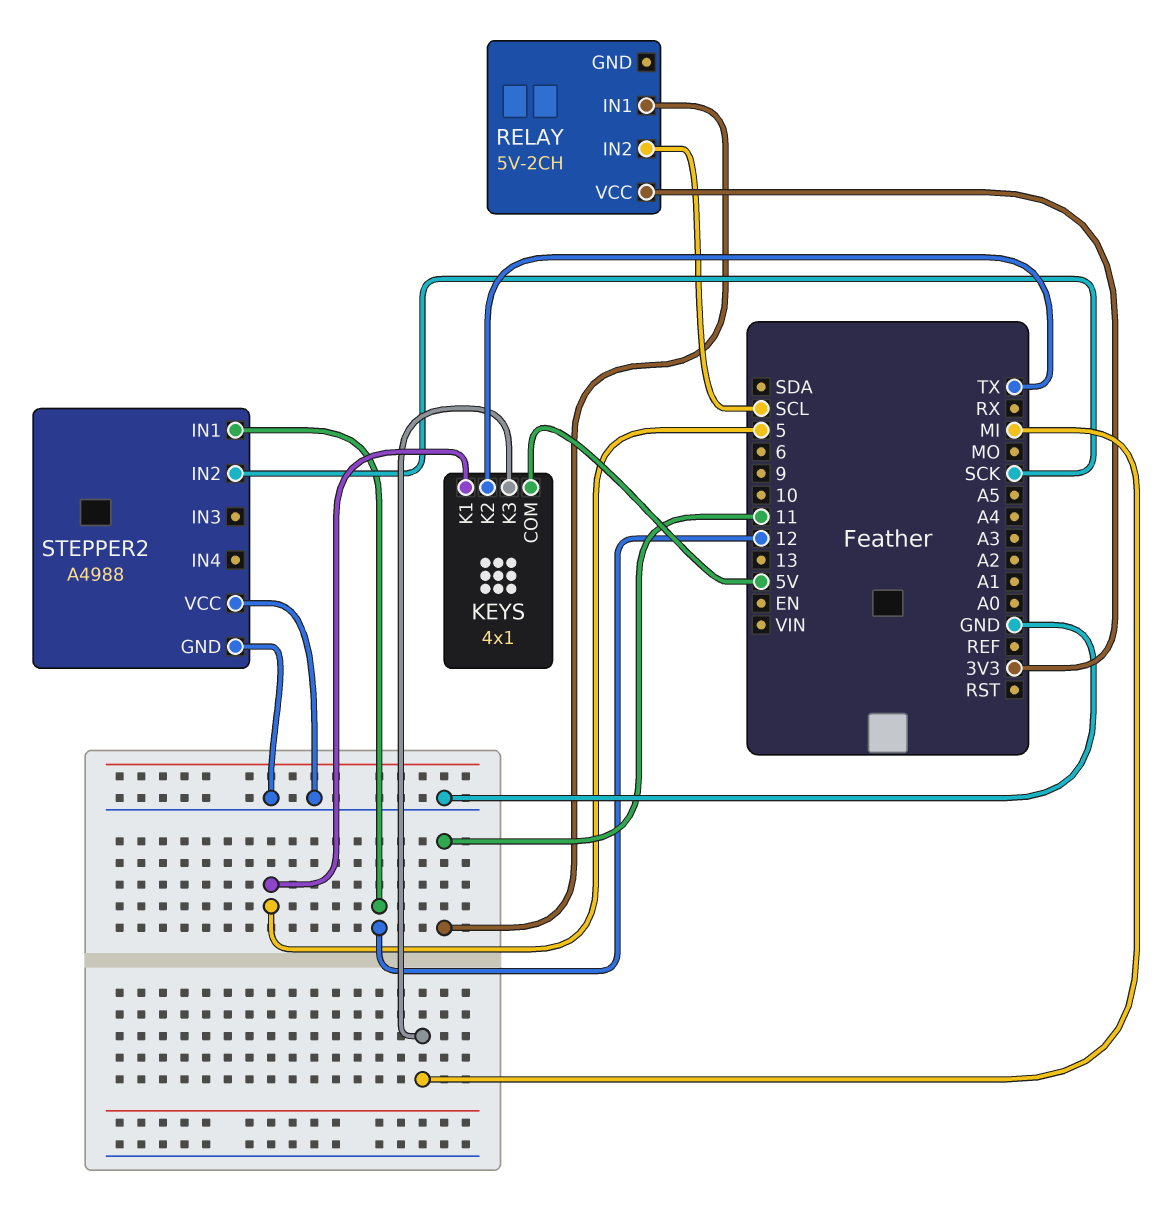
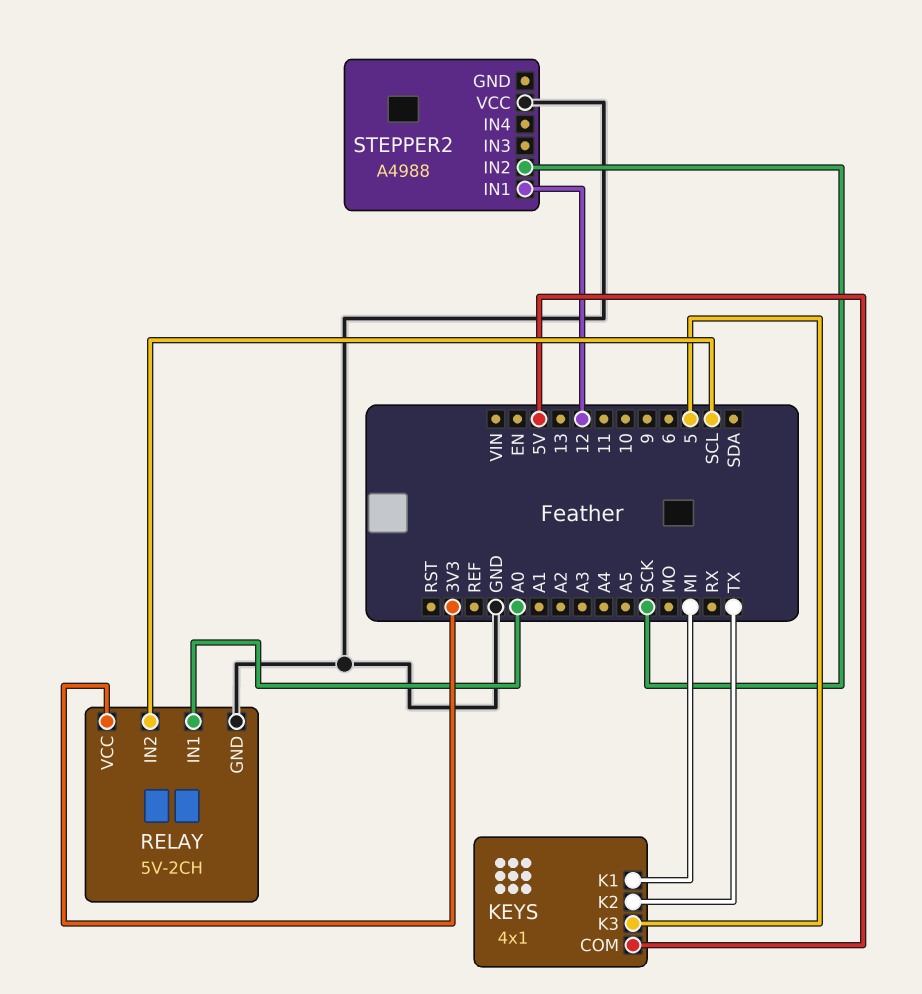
KEYS pin K1: 5 -> MI
KEYS pin K3: MI -> 5
RELAY pin GND: none -> GND
RELAY pin IN1: 11 -> A0
STEPPER2 pin GND: GND -> none

